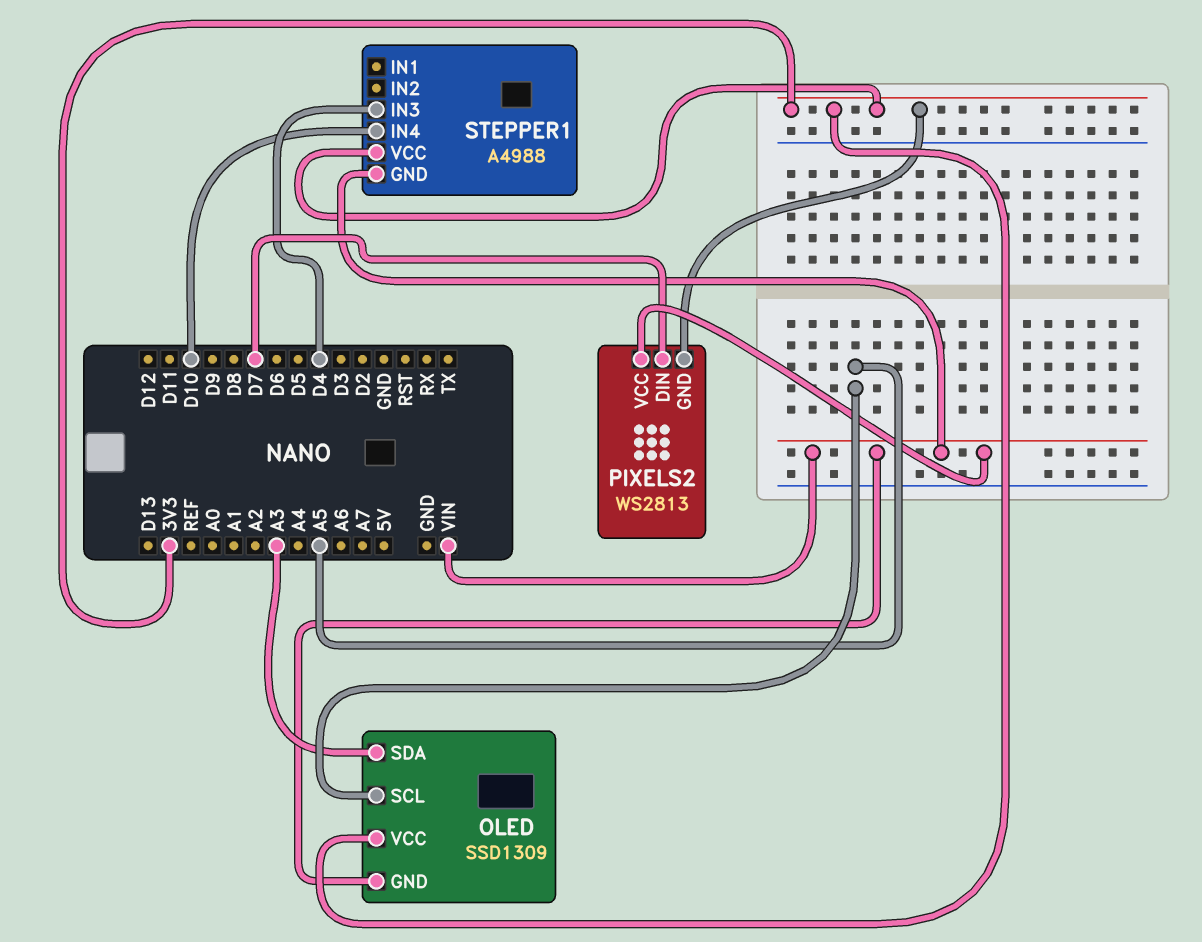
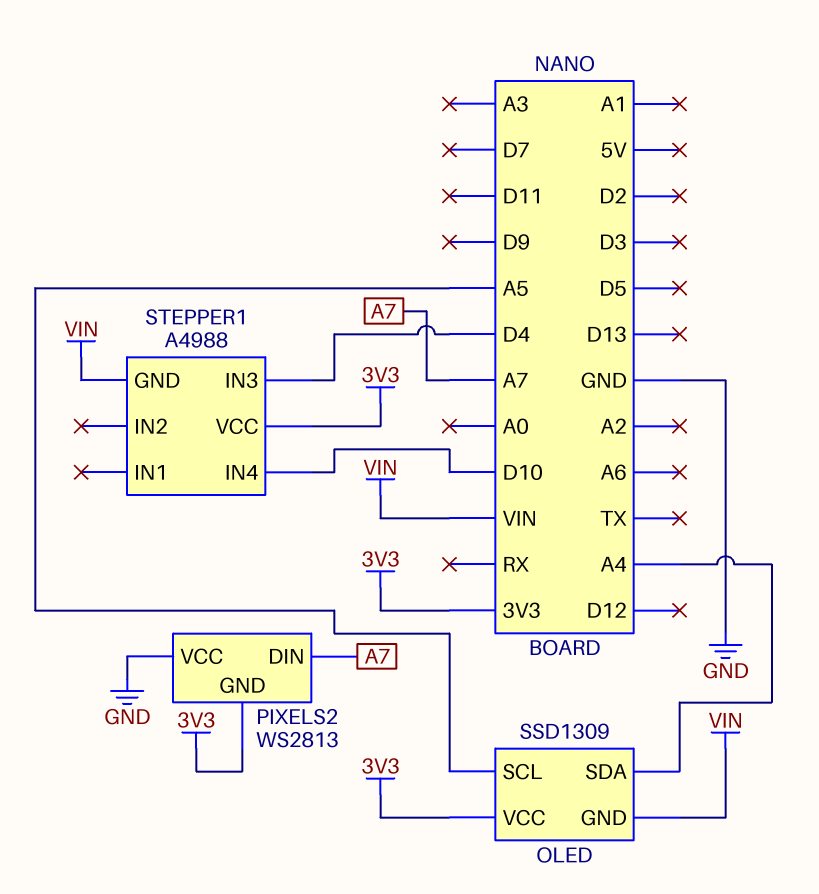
OLED pin SDA: A3 -> A4
PIXELS2 pin DIN: D7 -> A7
PIXELS2 pin VCC: VIN -> GND

